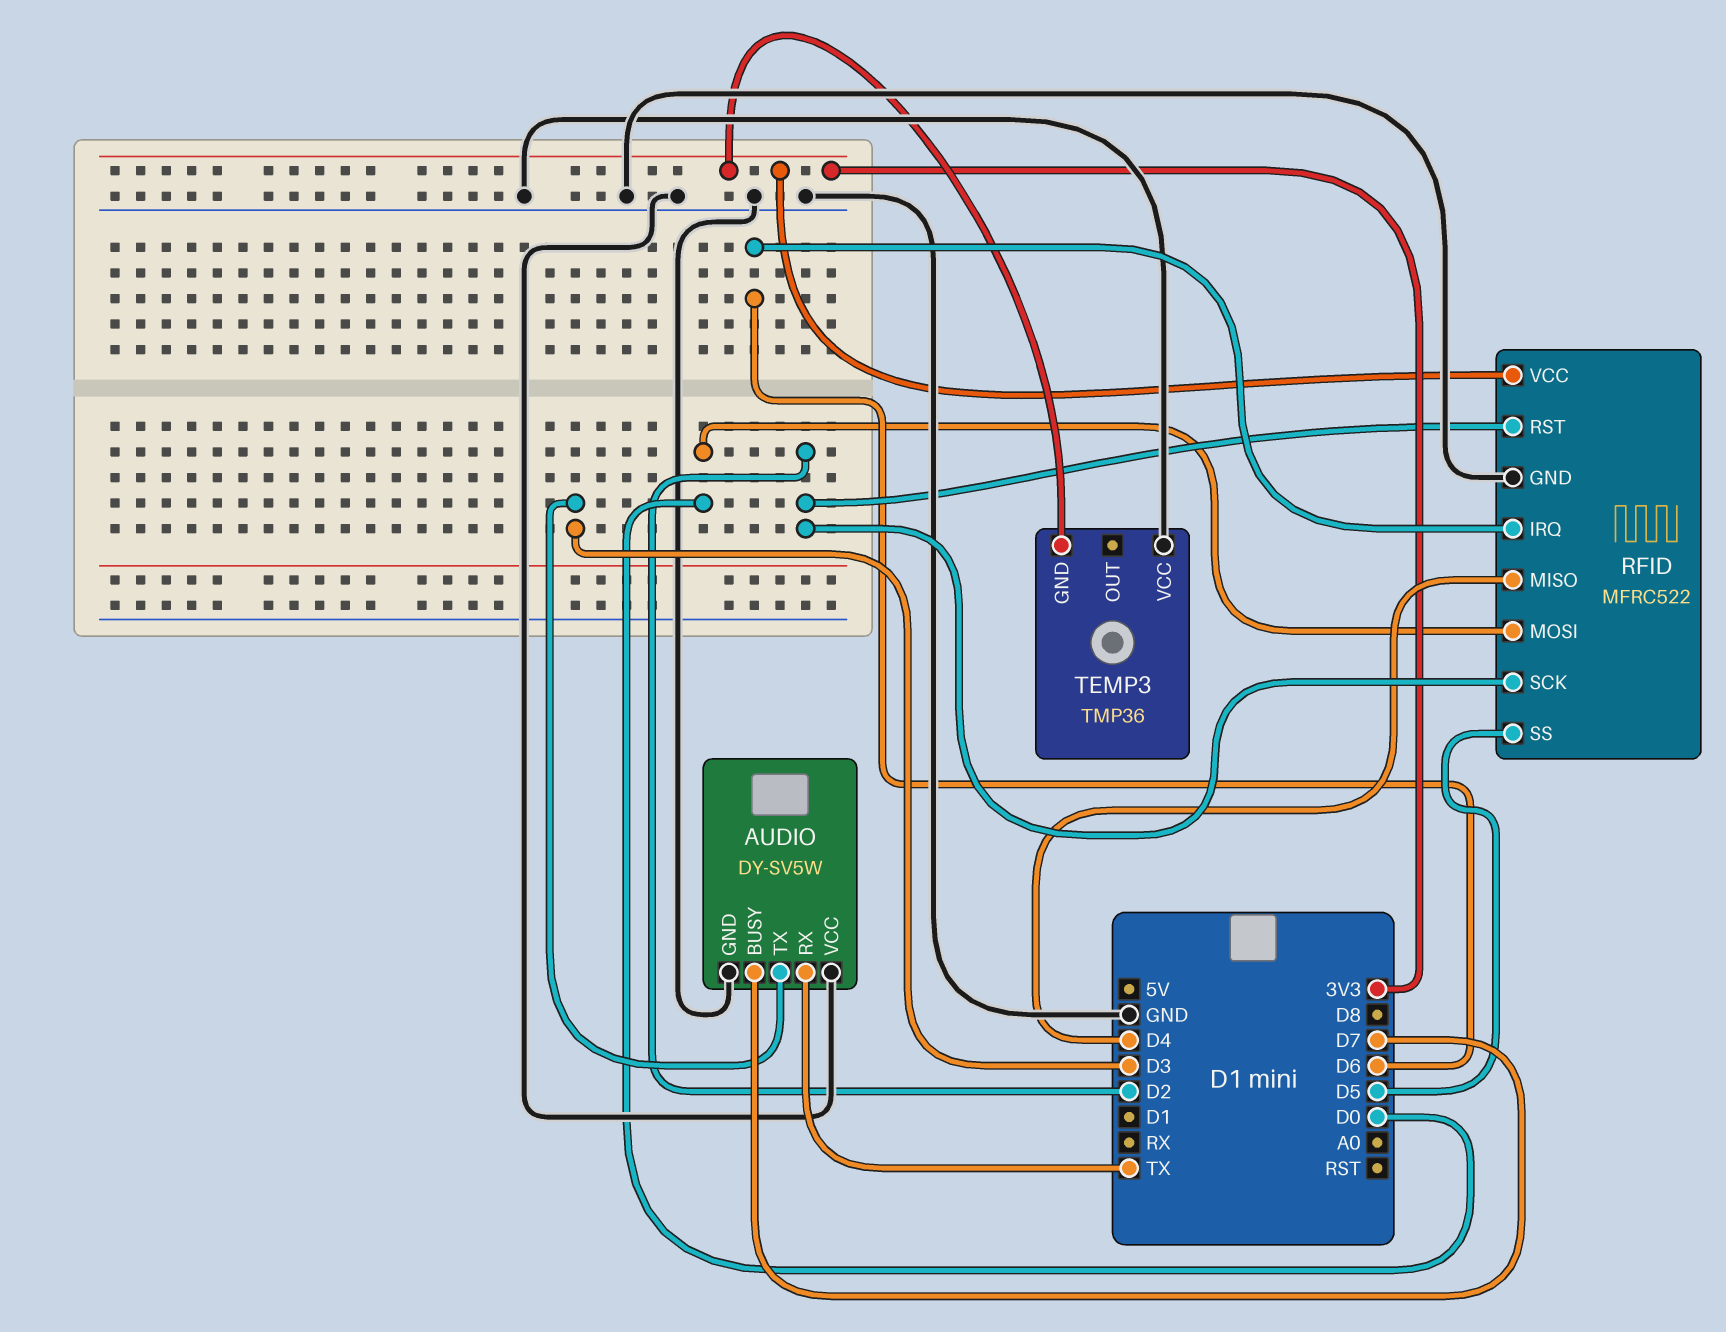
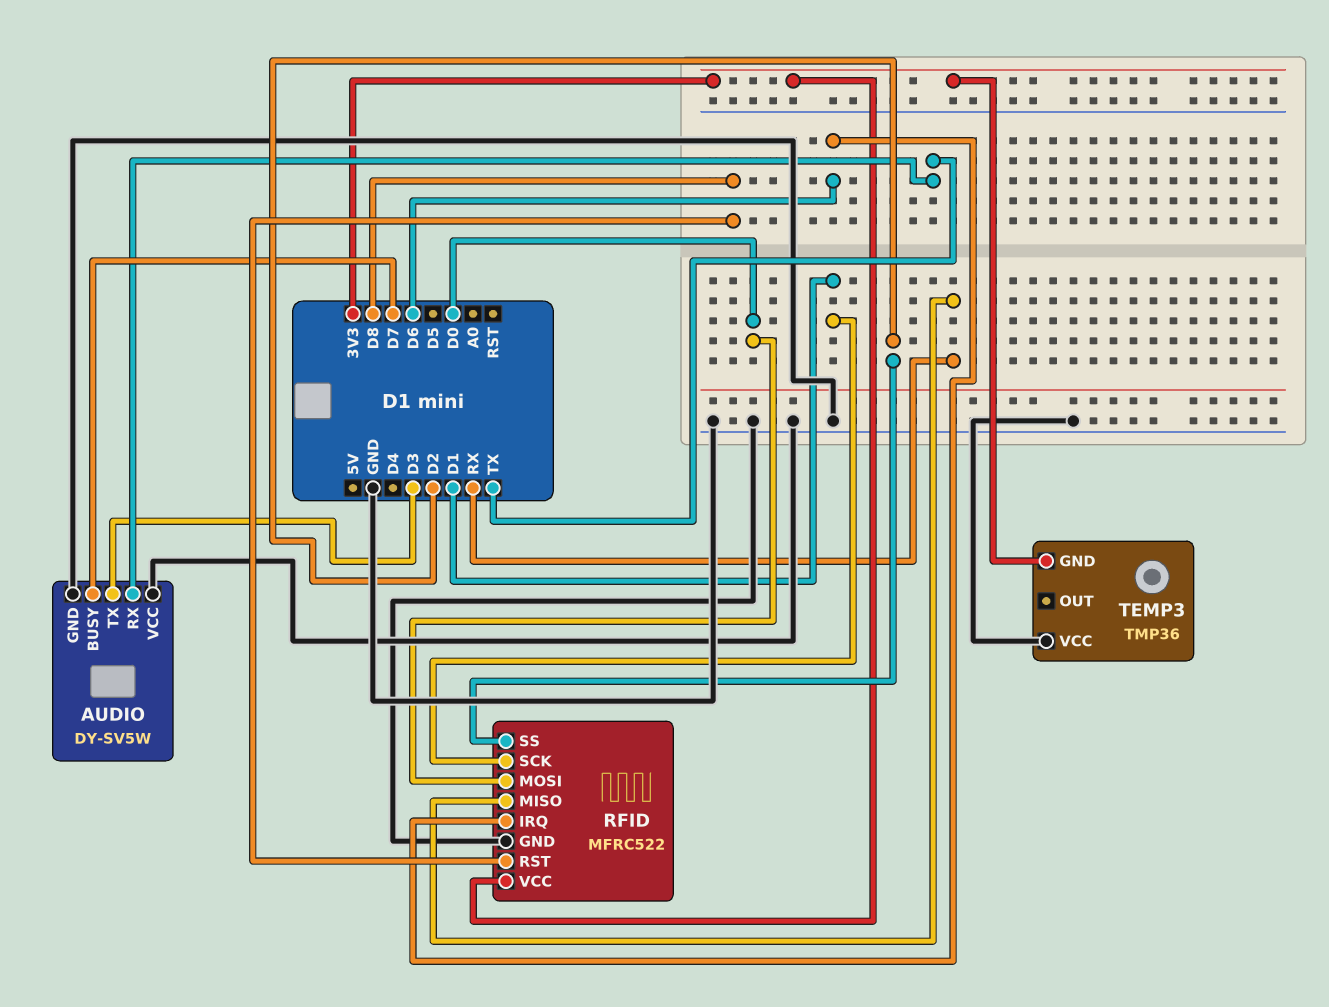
RFID pin MISO: D4 -> RX
RFID pin RST: D2 -> D8
RFID pin SCK: D2 -> D1
RFID pin SS: D5 -> D2

